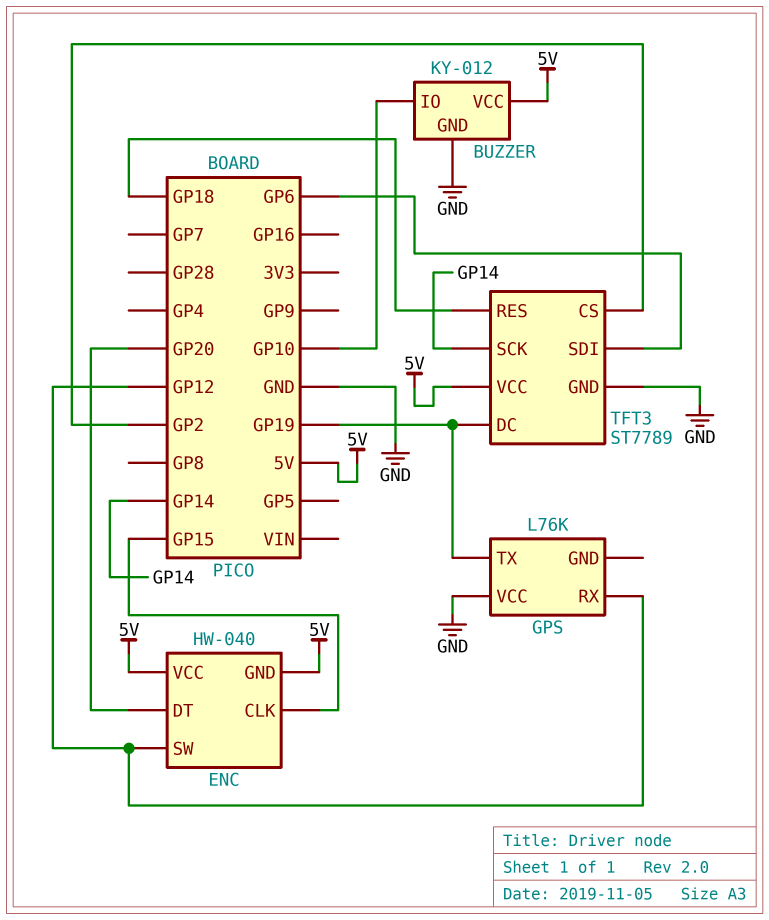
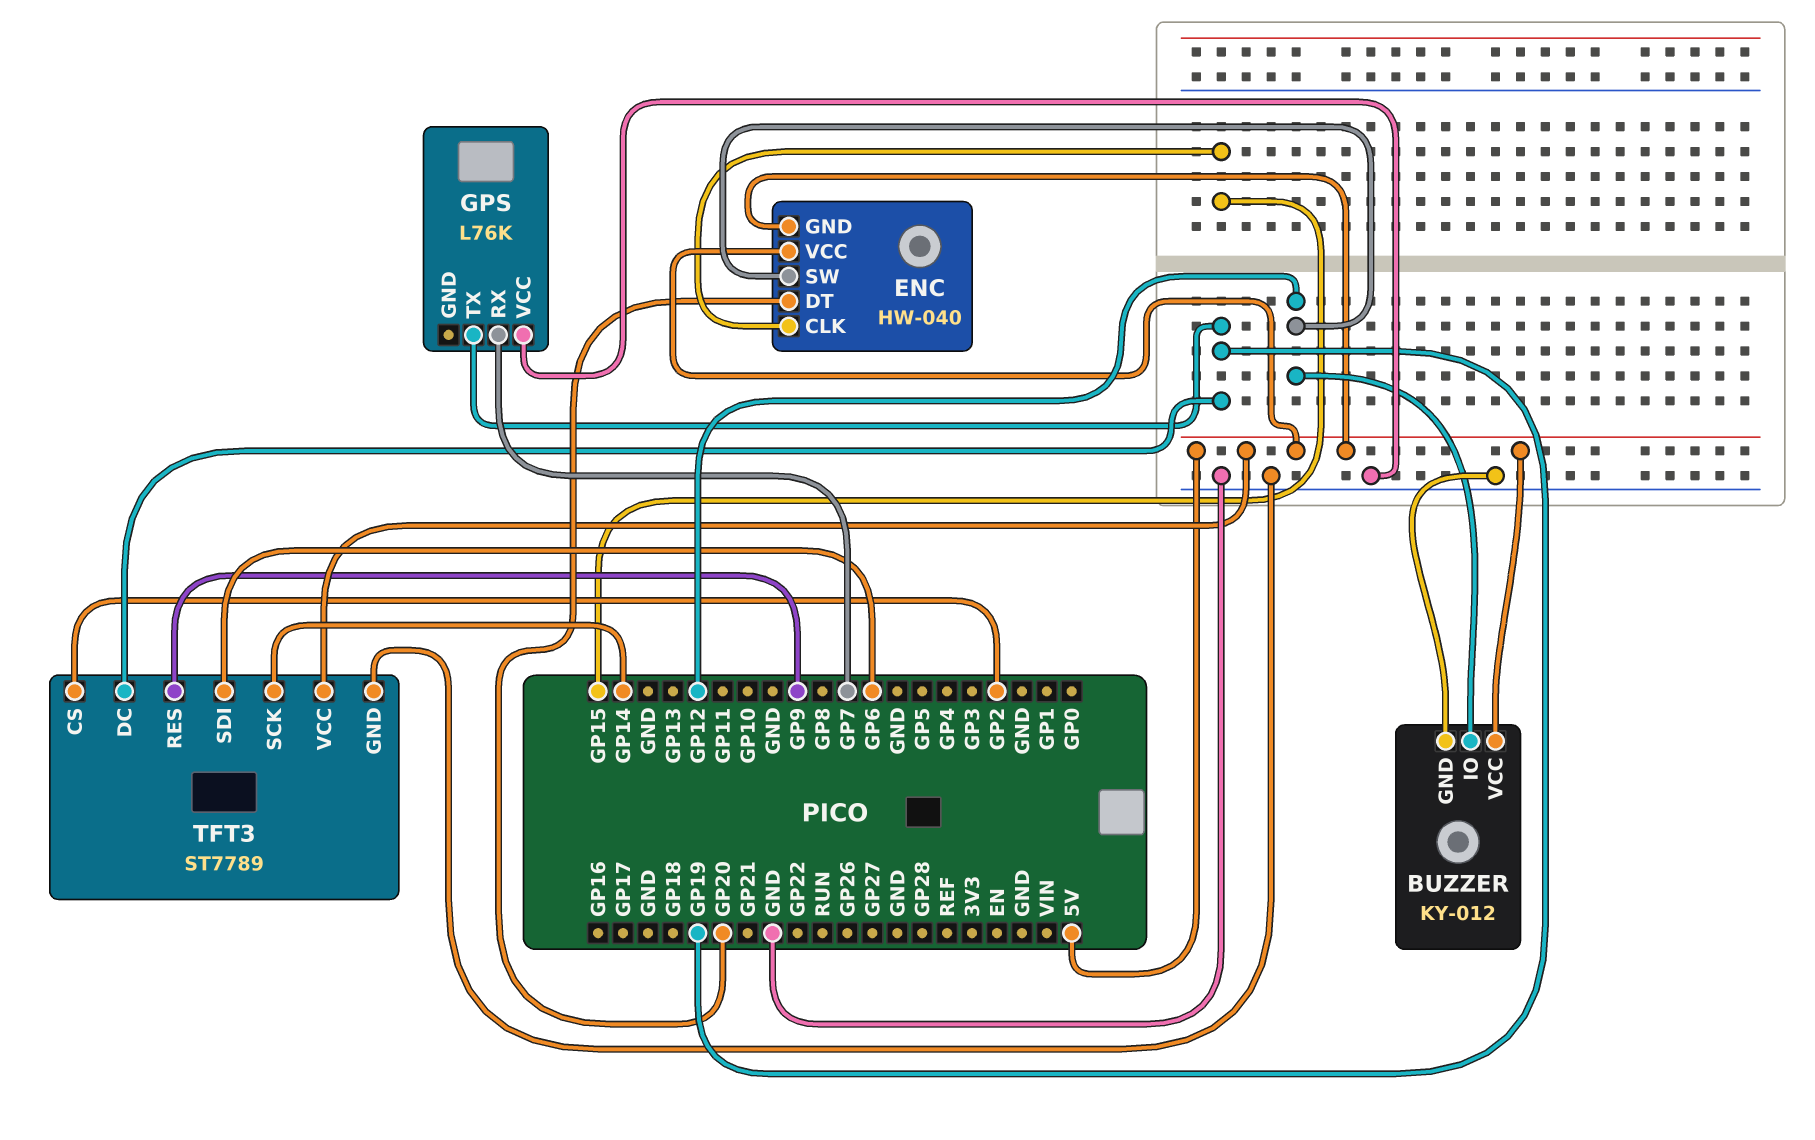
BUZZER pin IO: GP10 -> GP12
GPS pin RX: GP12 -> GP7
TFT3 pin RES: GP18 -> GP9

